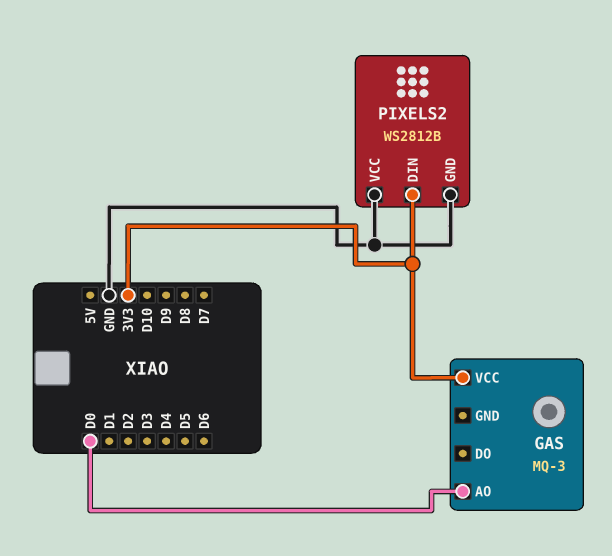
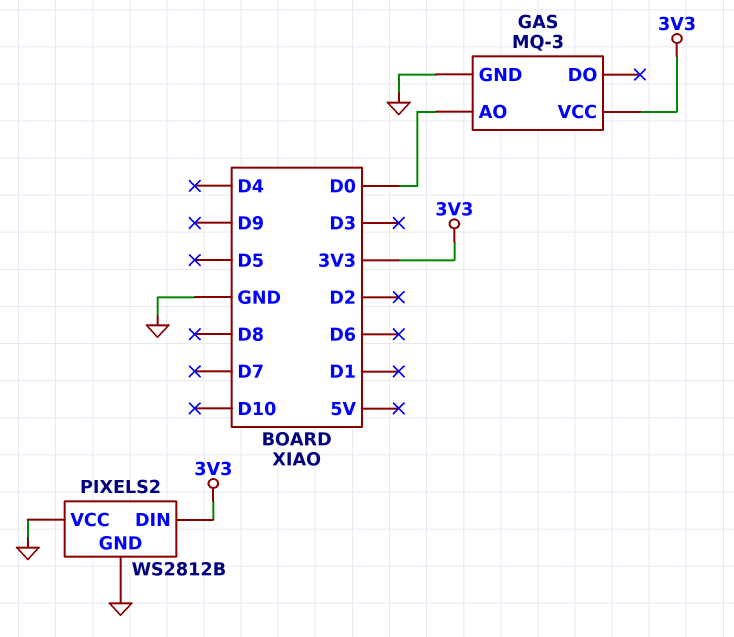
GAS pin GND: none -> GND

